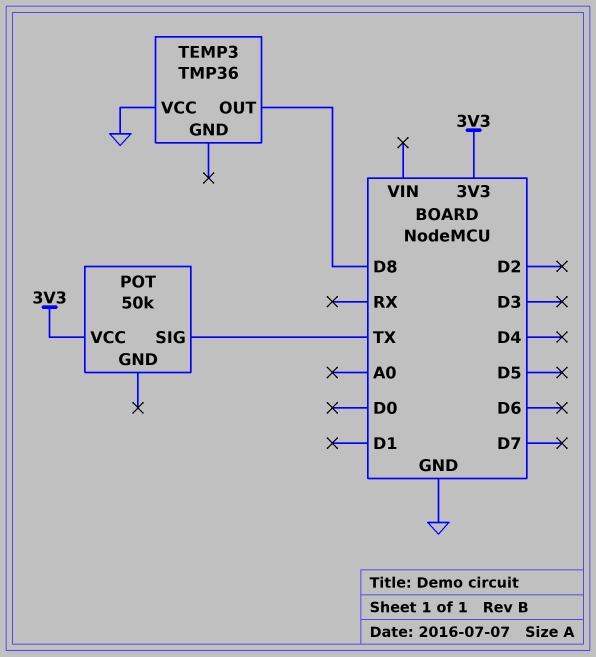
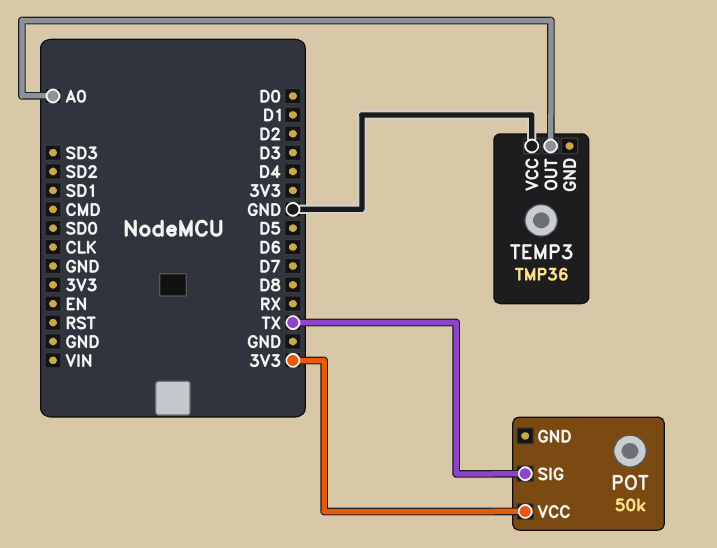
TEMP3 pin OUT: D8 -> A0

